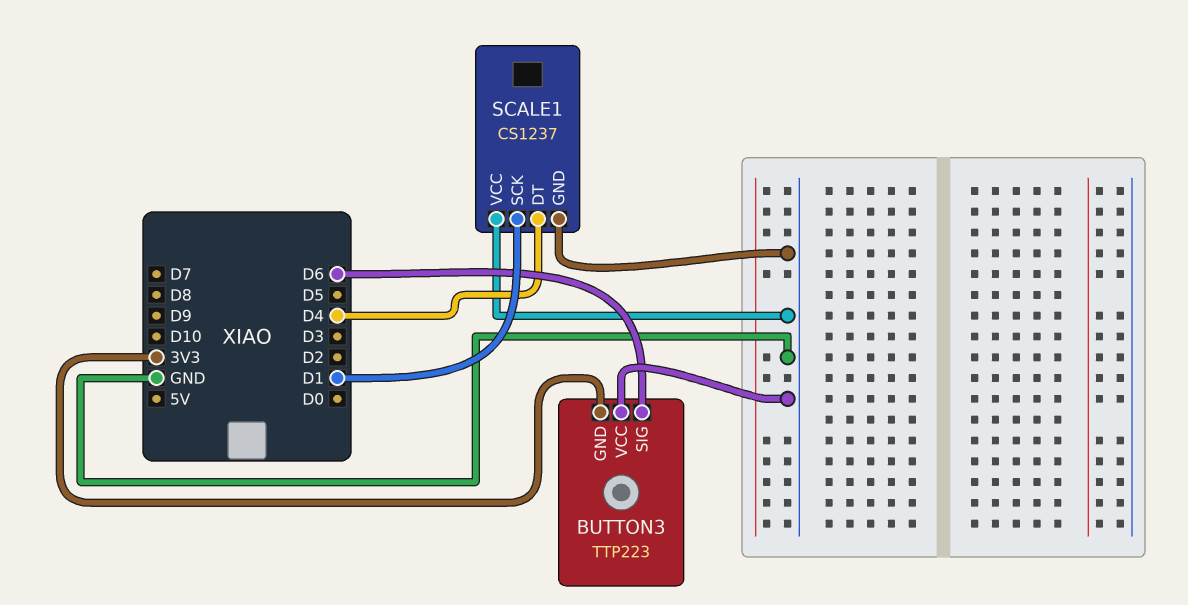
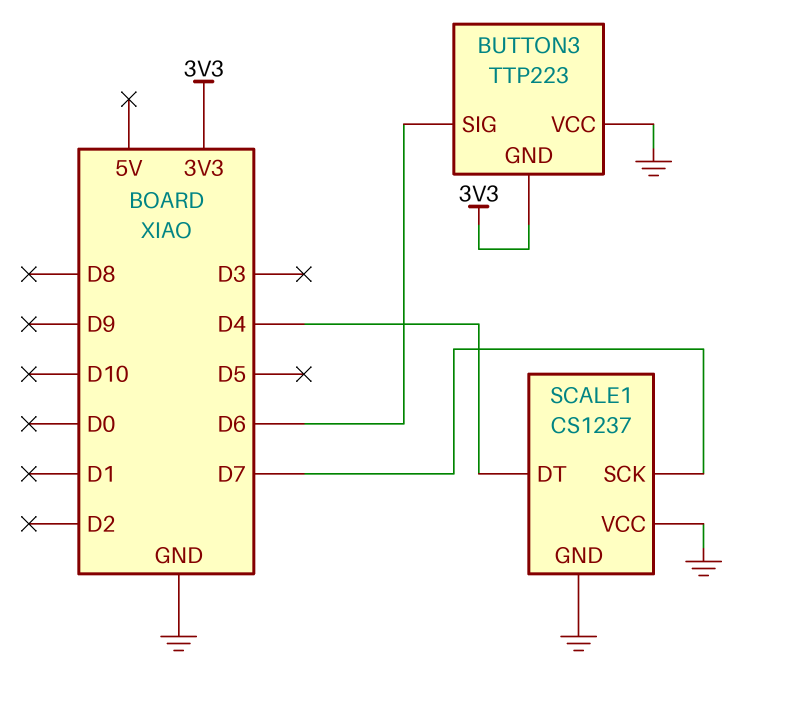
SCALE1 pin SCK: D1 -> D7

